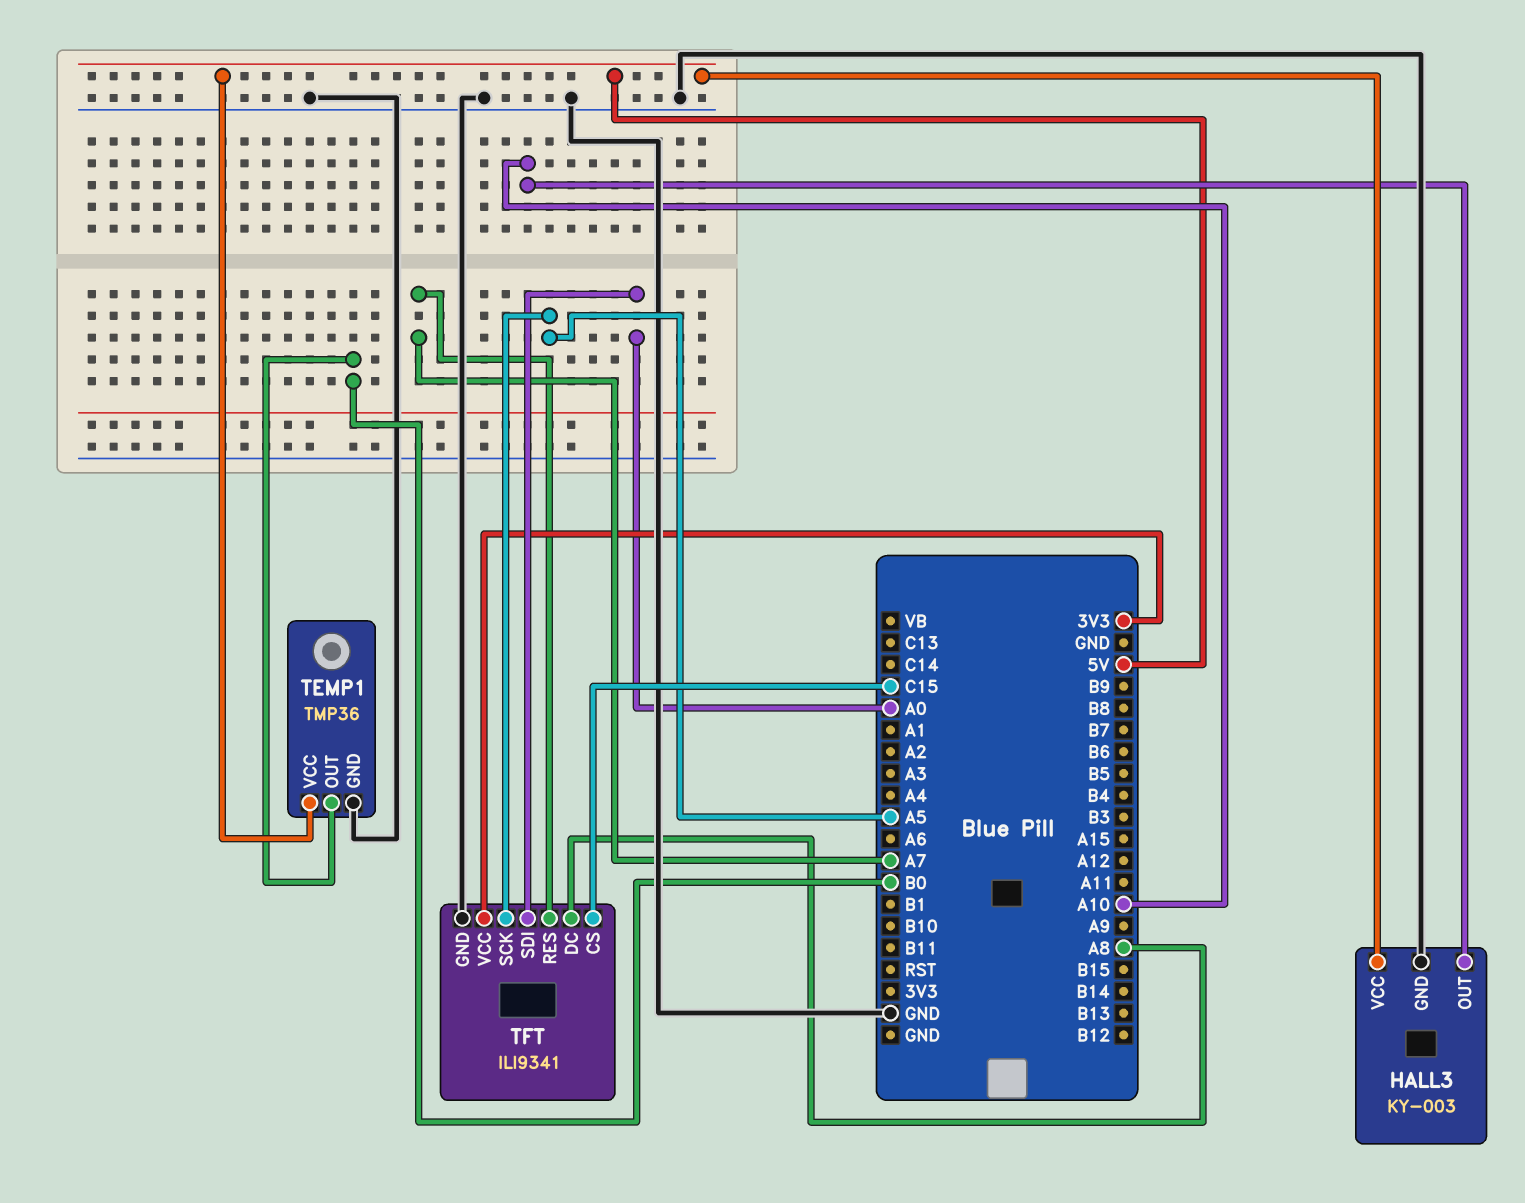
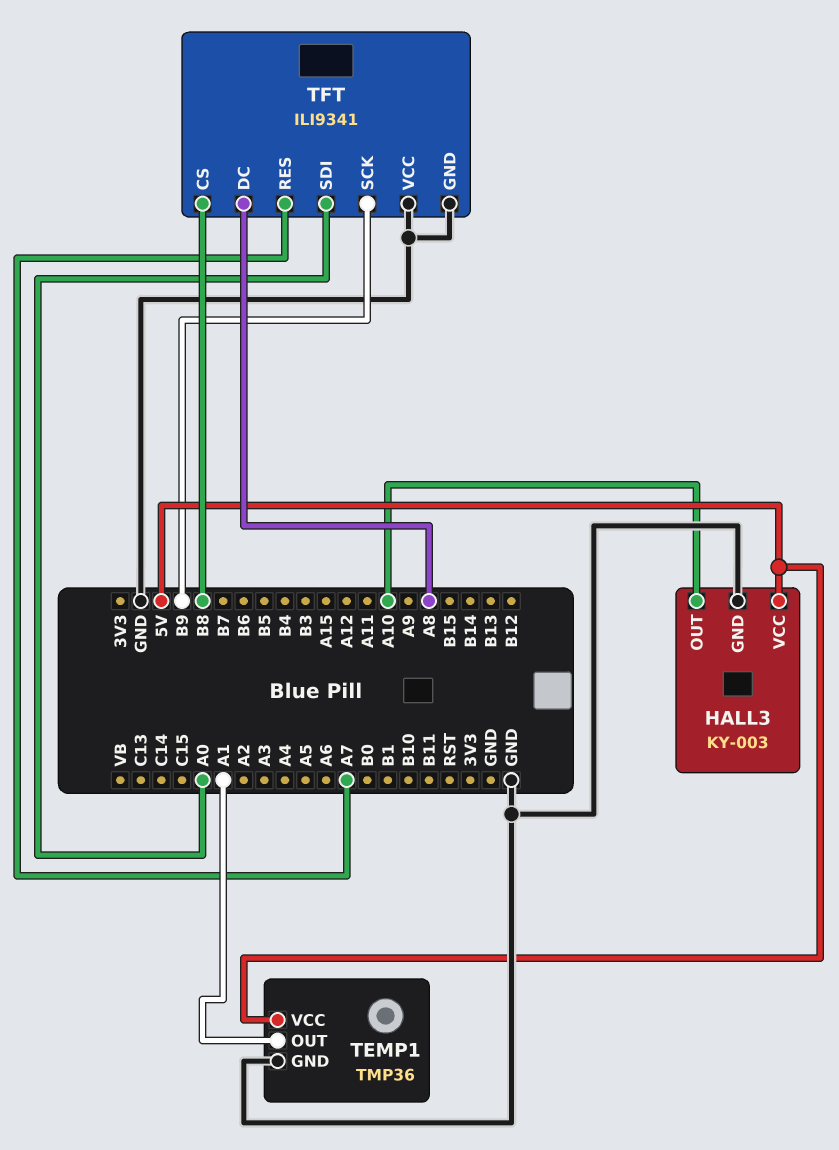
TEMP1 pin OUT: B0 -> A1
TFT pin CS: C15 -> B8
TFT pin SCK: A5 -> B9
TFT pin VCC: 3V3 -> GND

